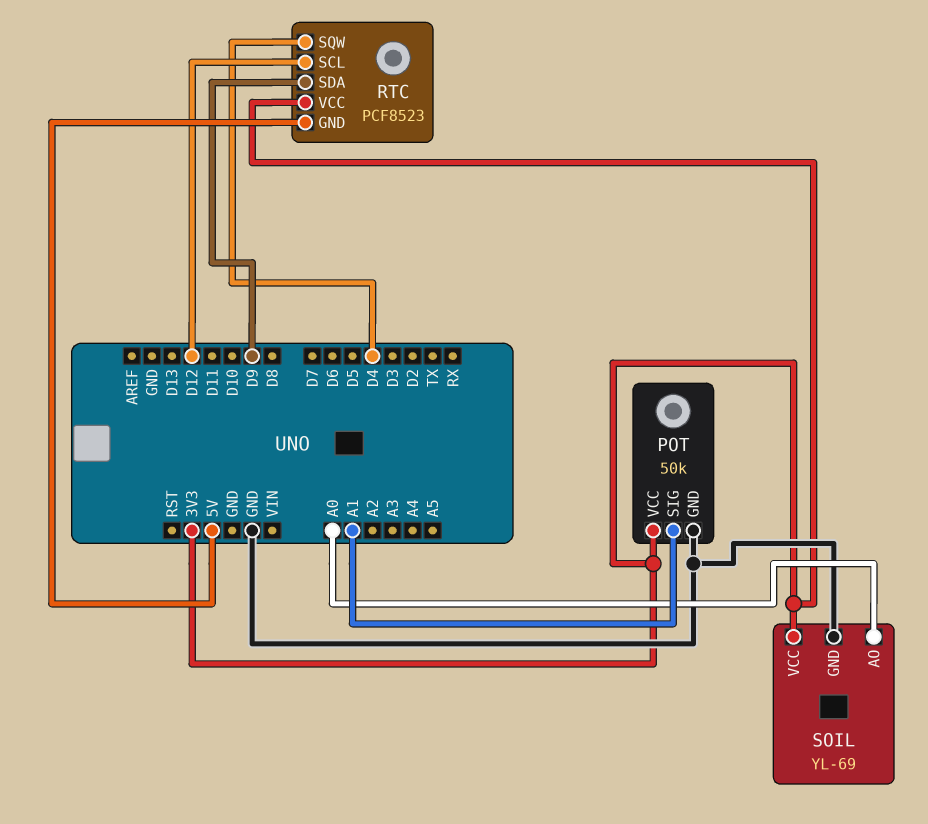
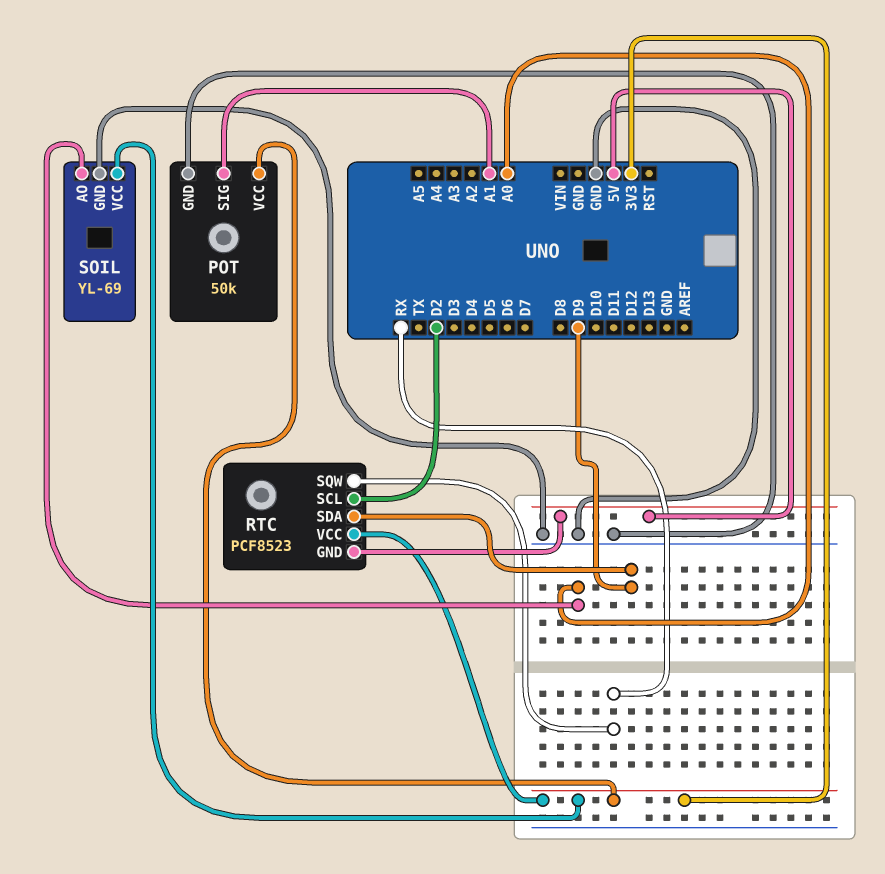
RTC pin SCL: D12 -> D2
RTC pin SQW: D4 -> RX

